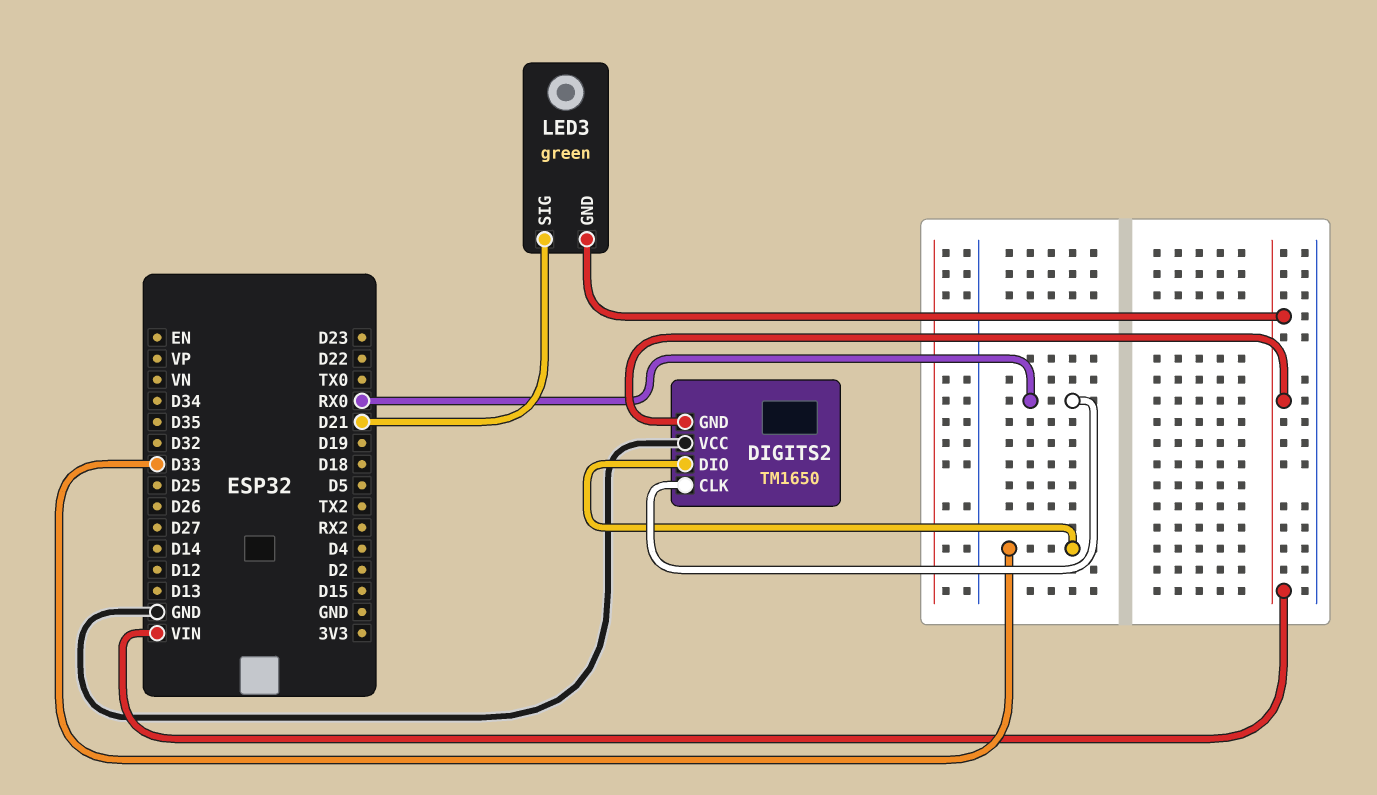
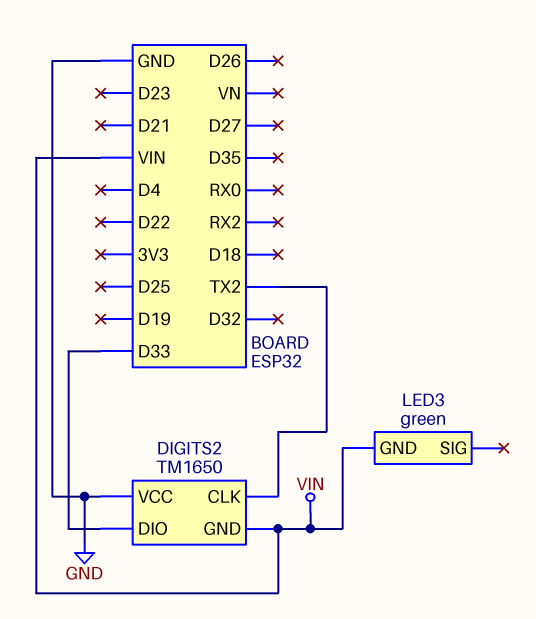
DIGITS2 pin CLK: RX0 -> TX2
LED3 pin SIG: D21 -> none

